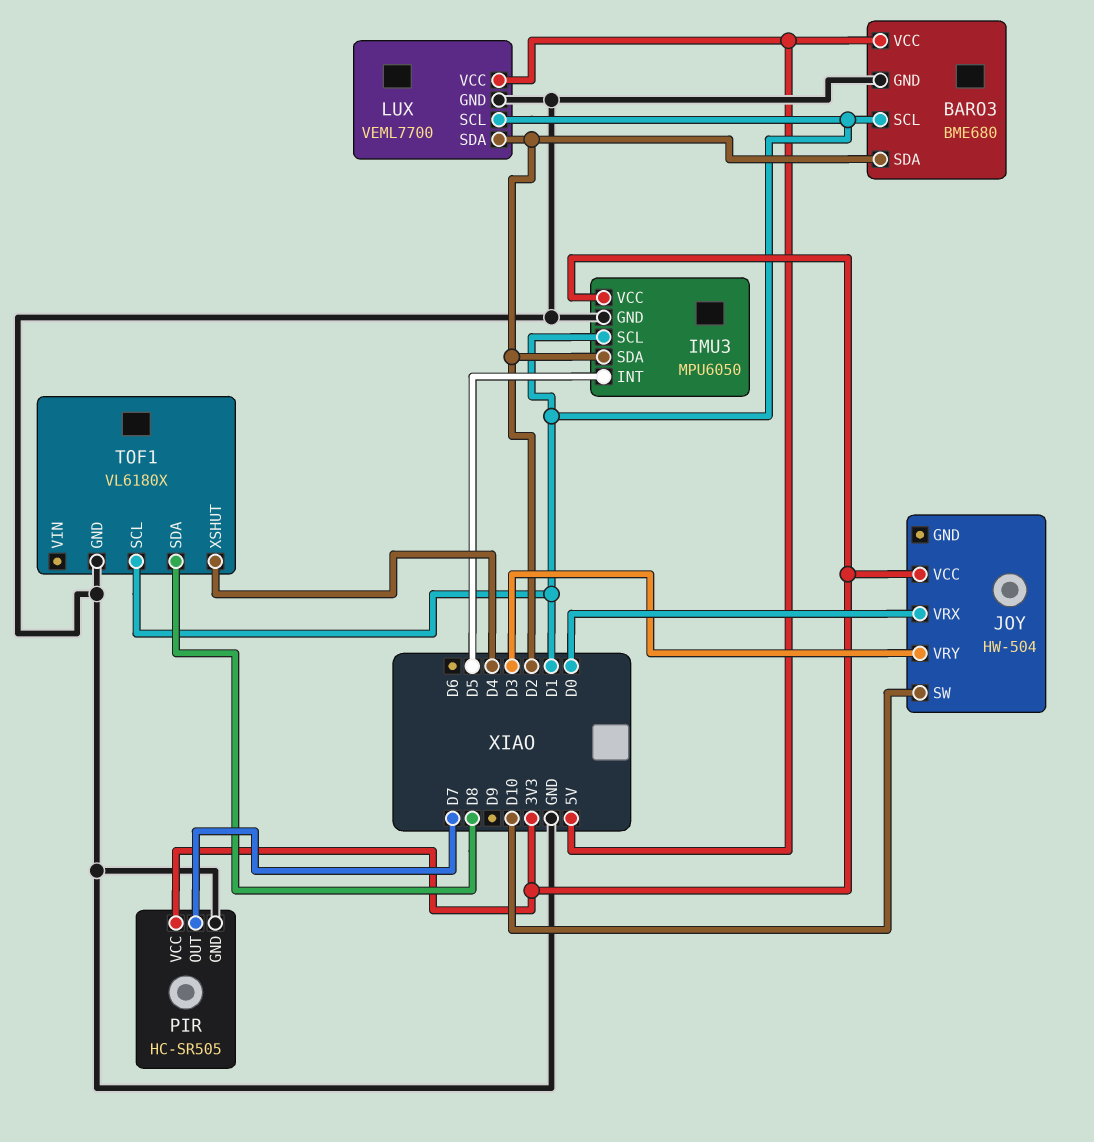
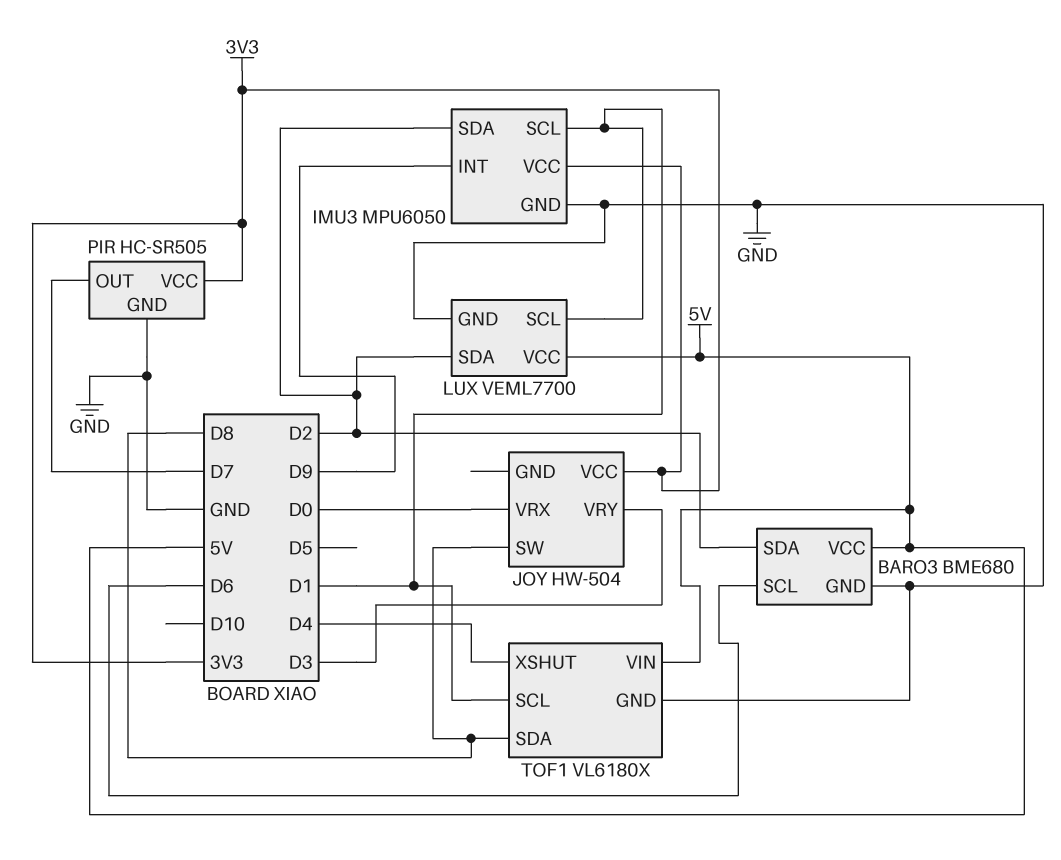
BARO3 pin SCL: D1 -> D6
IMU3 pin INT: D5 -> D9
JOY pin SW: D10 -> D8
TOF1 pin VIN: none -> 5V

